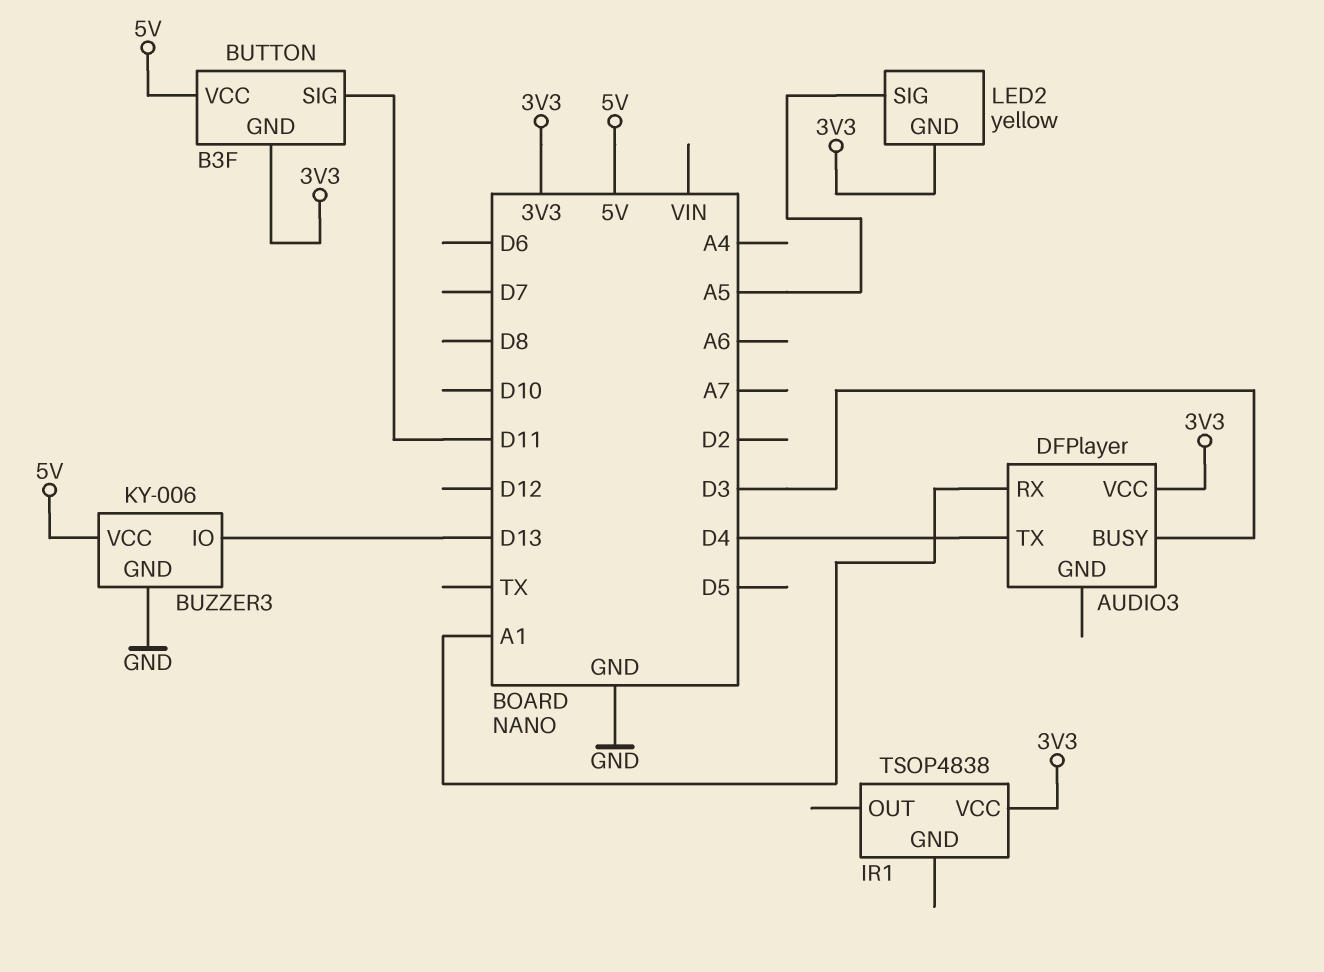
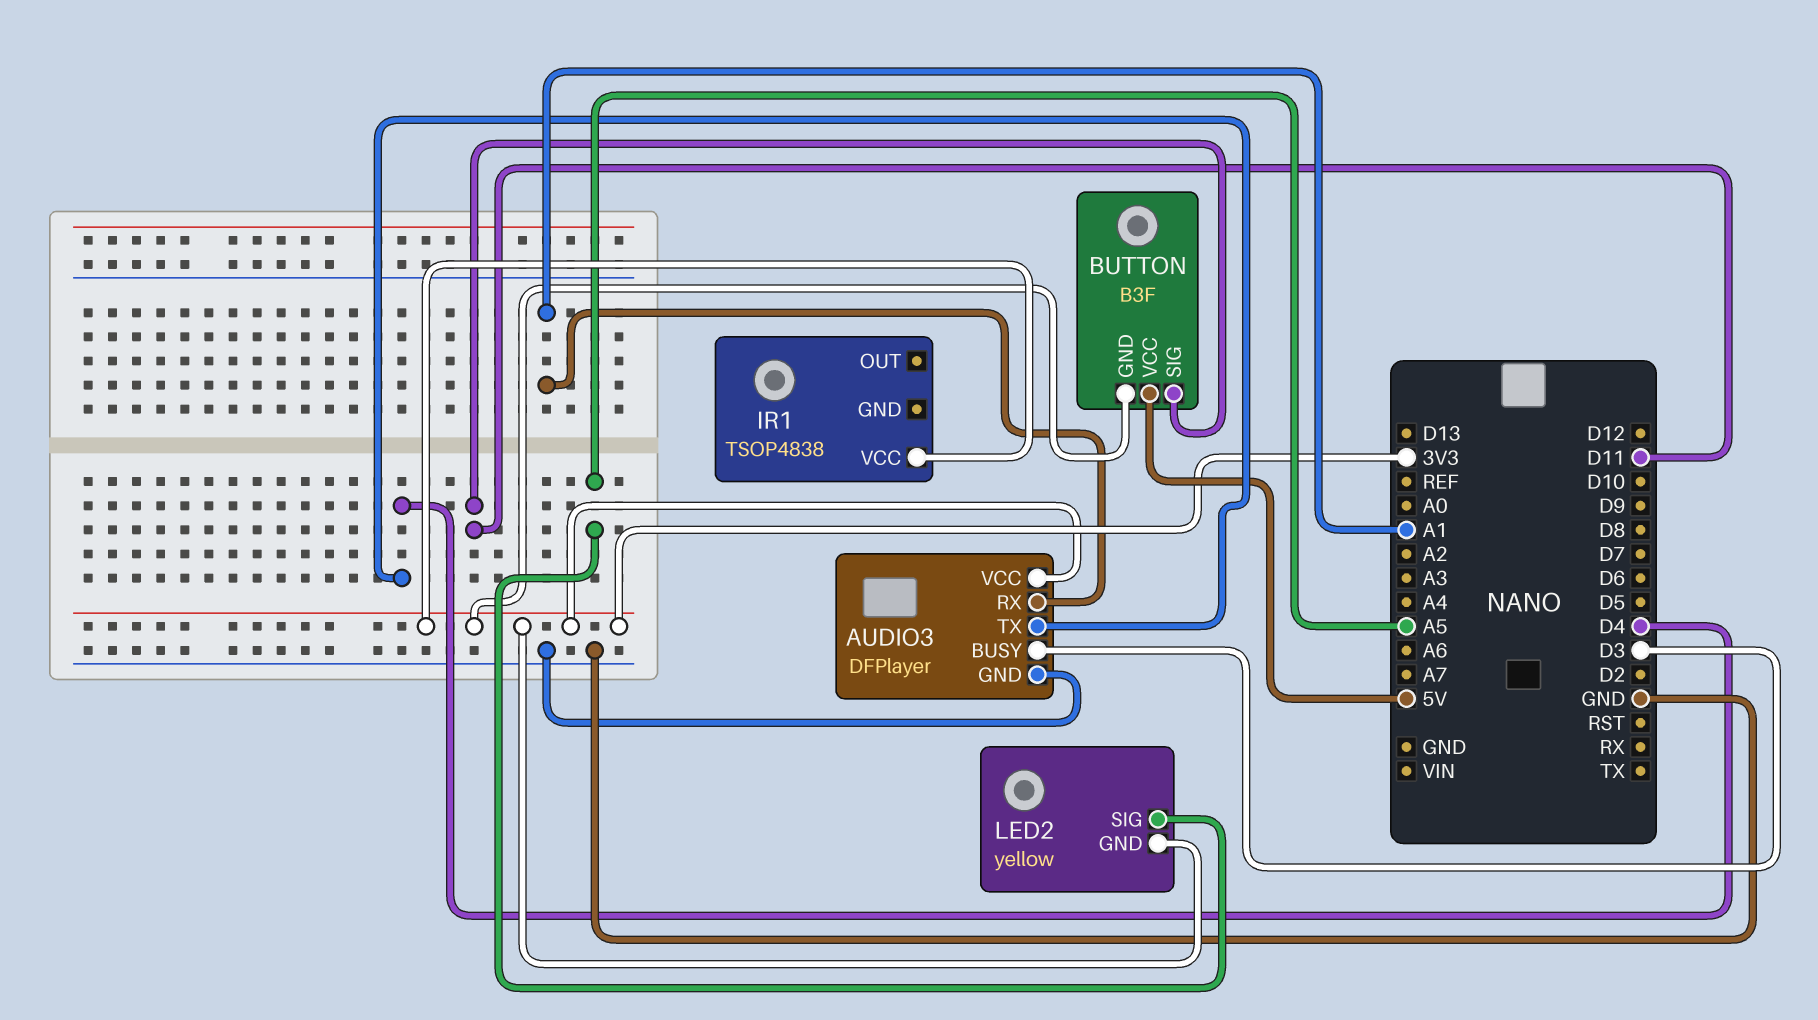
AUDIO3 pin GND: none -> GND
BUZZER3: KY-006 -> none
BUZZER3 pin GND: GND -> none
BUZZER3 pin IO: D13 -> none
BUZZER3 pin VCC: 5V -> none

